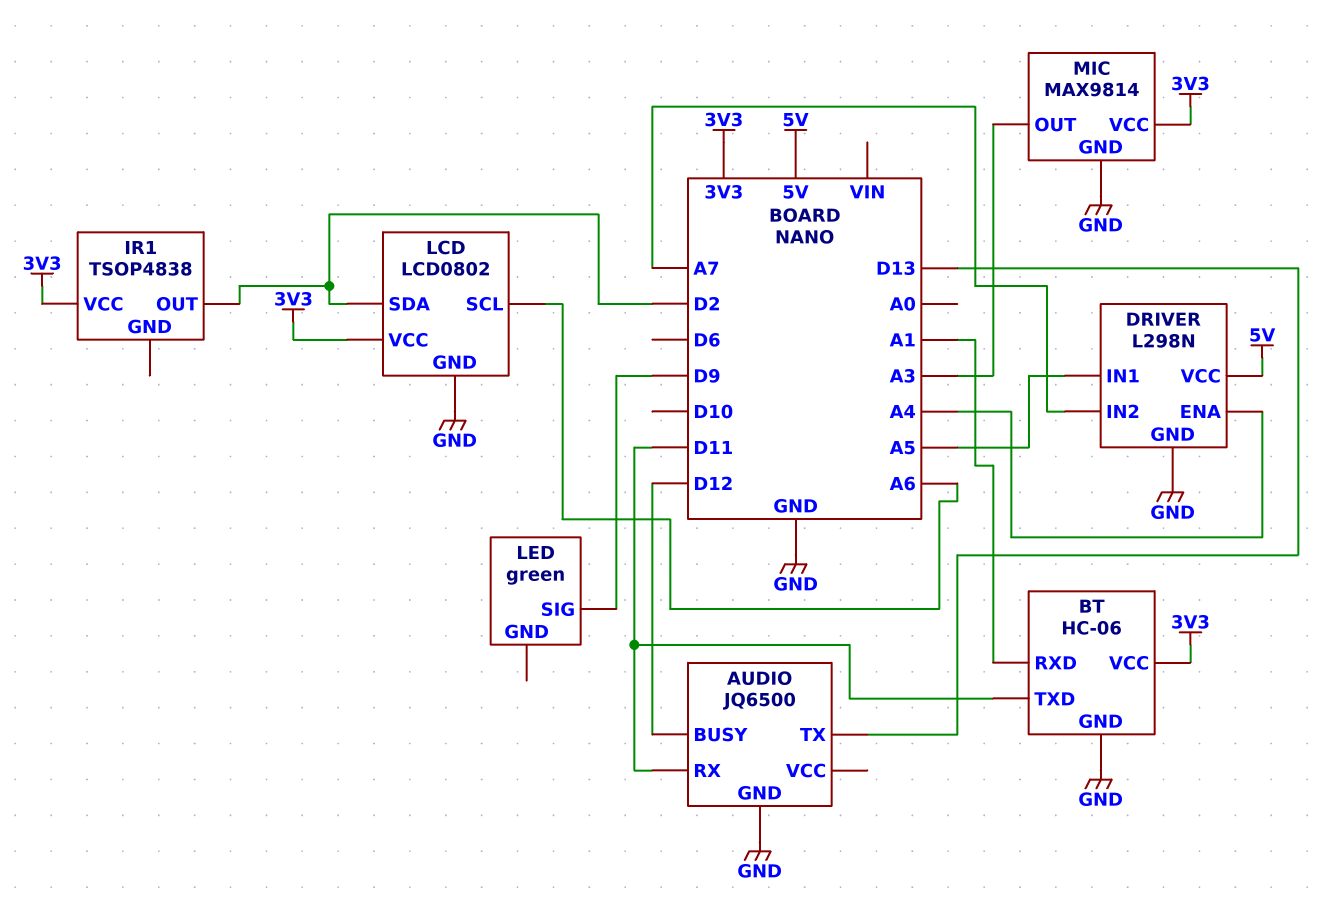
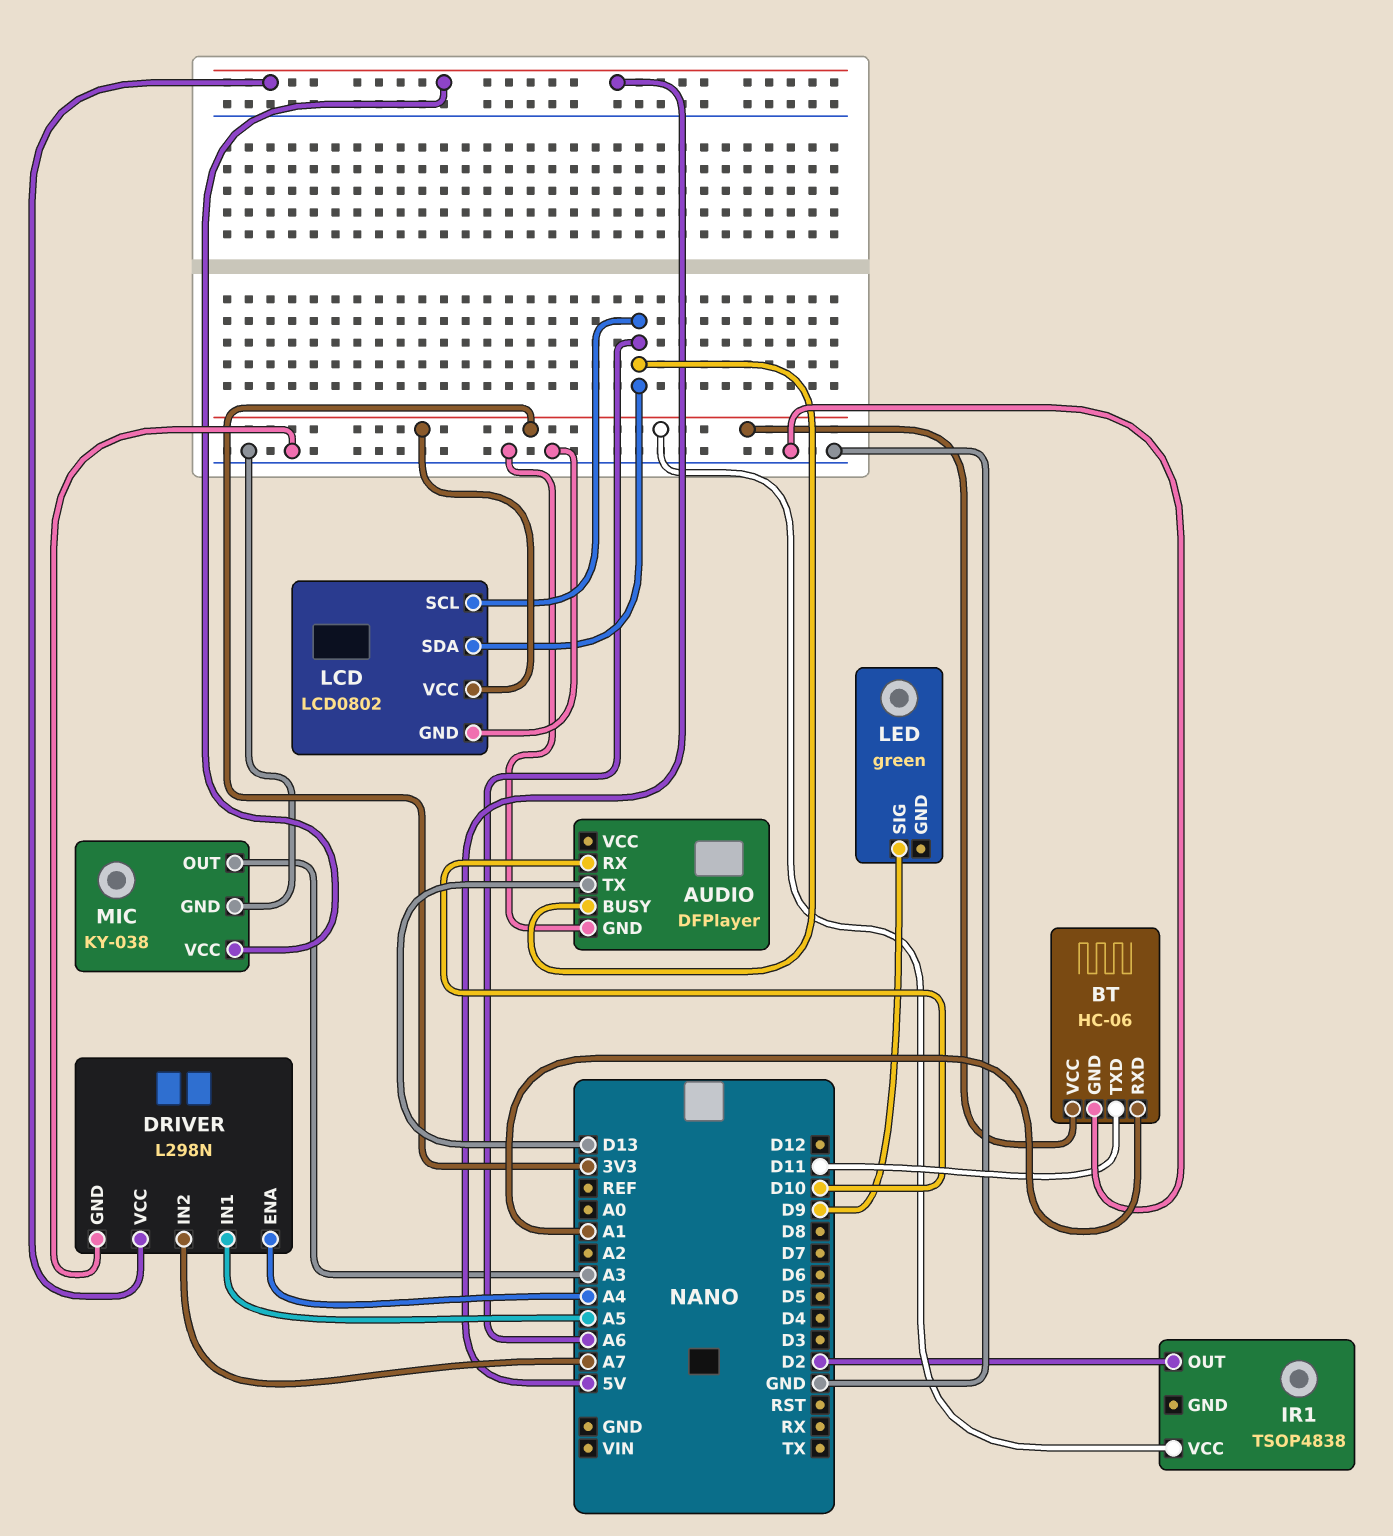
AUDIO: JQ6500 -> DFPlayer
AUDIO pin BUSY: D12 -> A6
AUDIO pin RX: D11 -> D10
LCD pin SDA: D2 -> A6
MIC: MAX9814 -> KY-038
MIC pin VCC: 3V3 -> 5V

